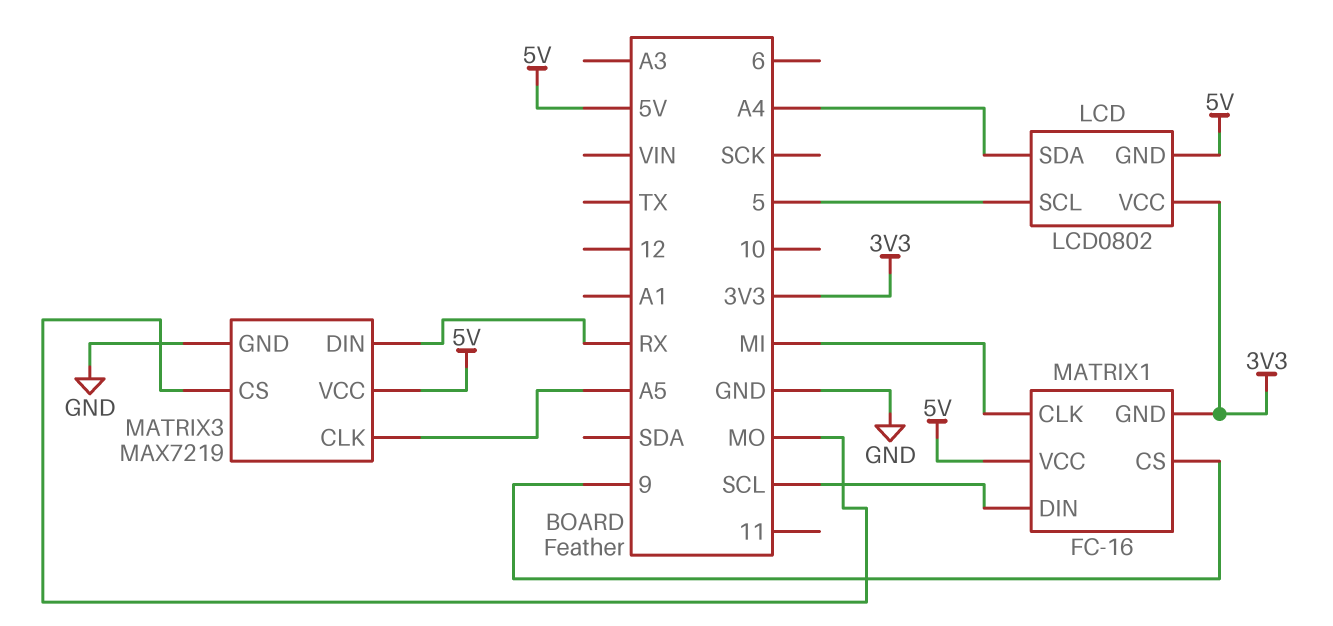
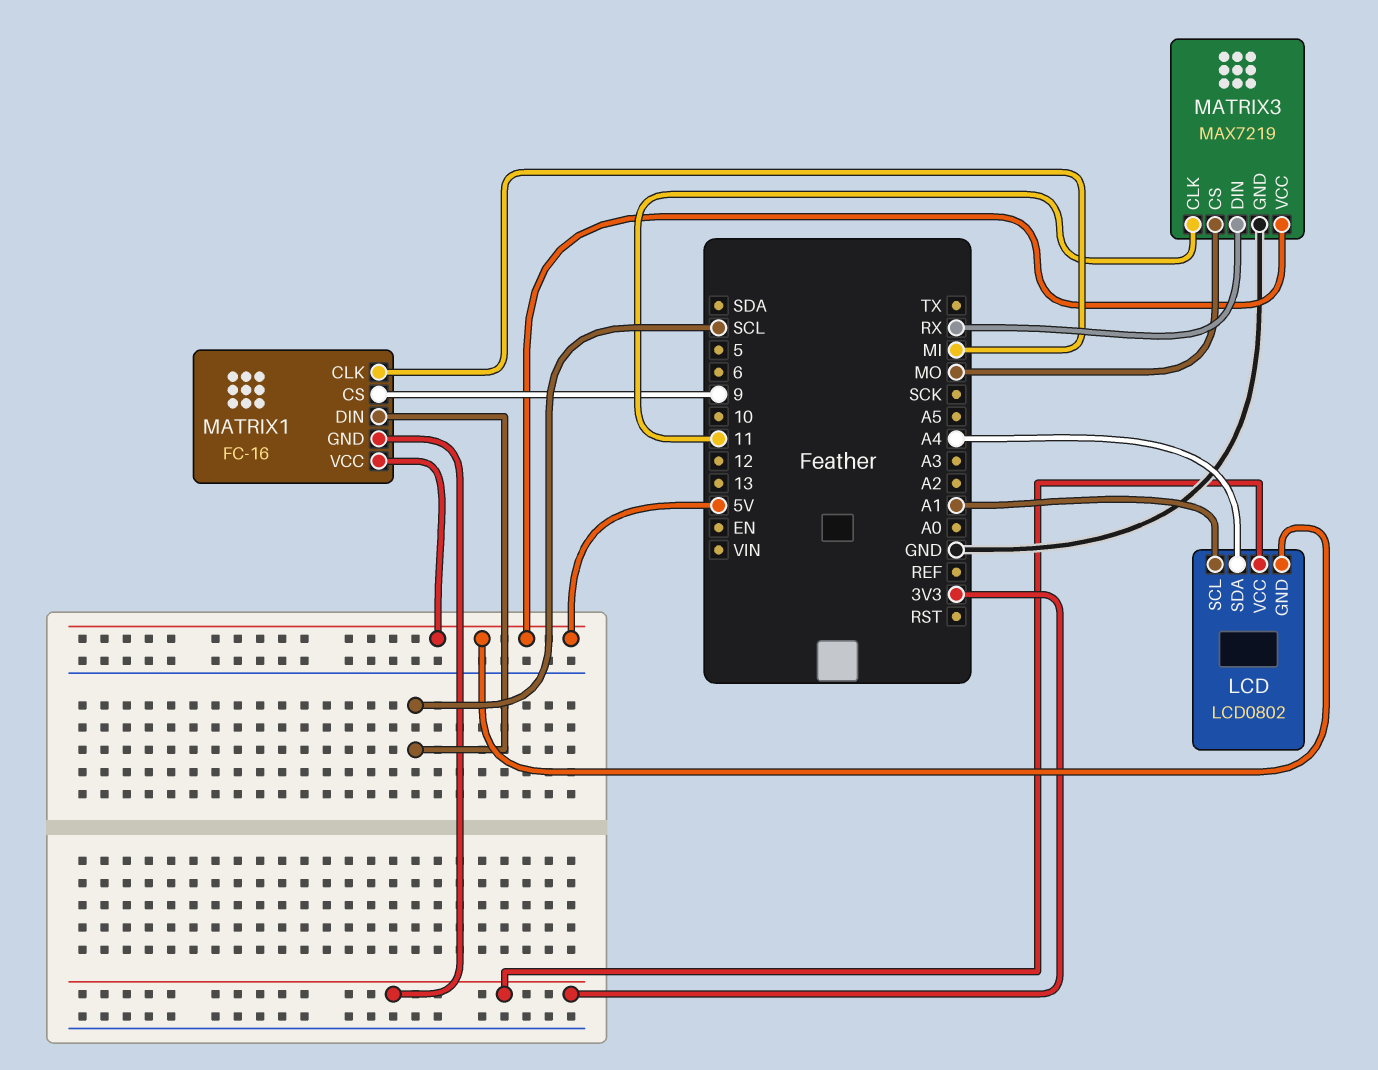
LCD pin SCL: 5 -> A1
MATRIX3 pin CLK: A5 -> 11

